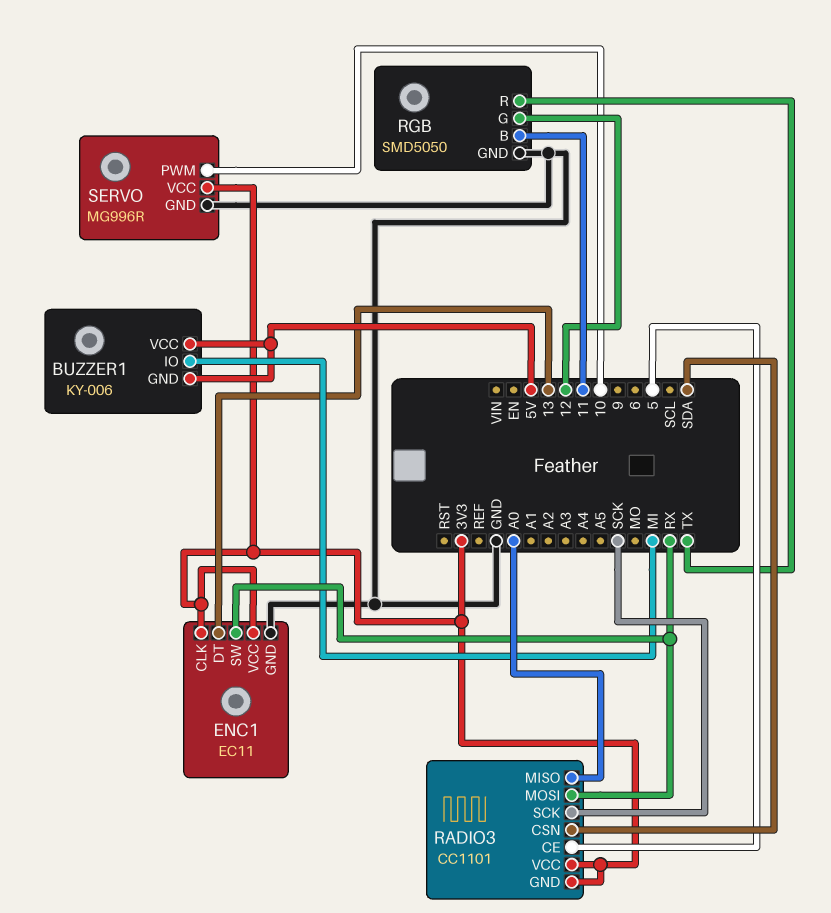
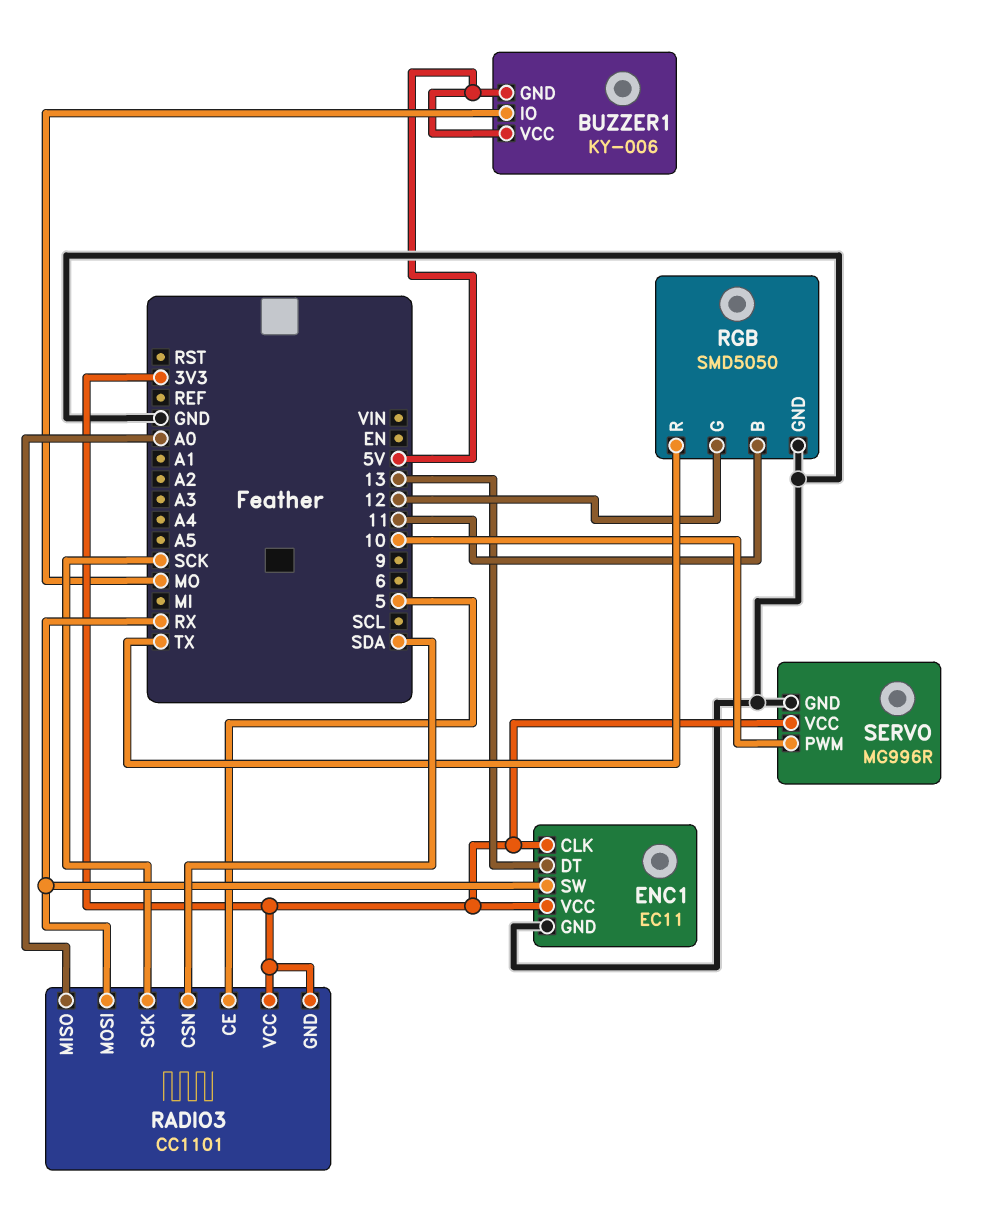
BUZZER1 pin IO: MI -> MO

